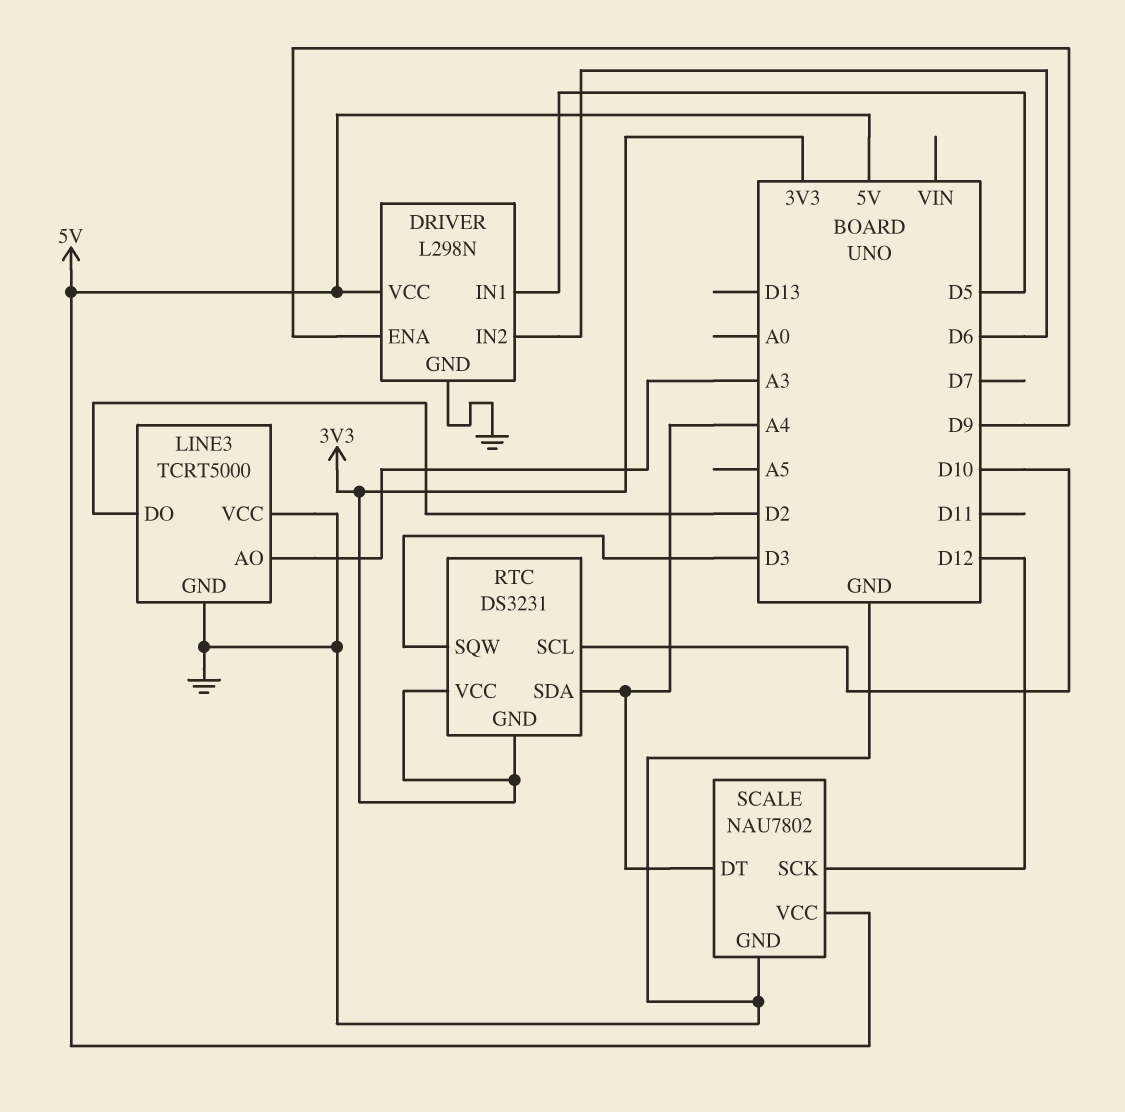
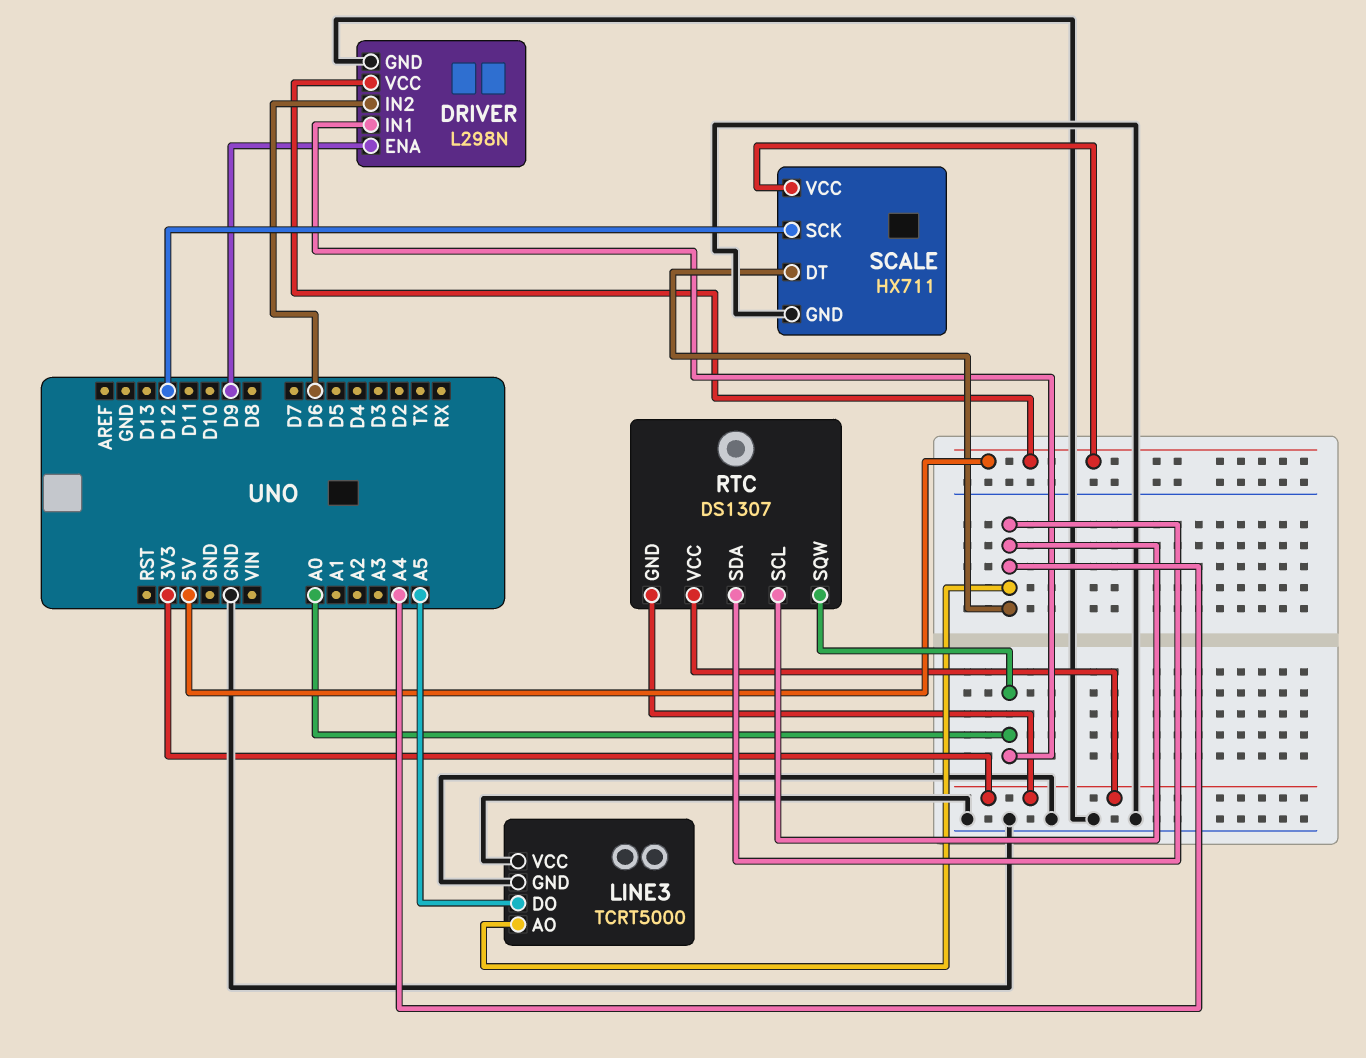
DRIVER pin IN1: D5 -> A0
LINE3 pin AO: A3 -> A4
LINE3 pin DO: D2 -> A5
RTC: DS3231 -> DS1307
RTC pin SCL: D10 -> A4
RTC pin SQW: D3 -> A0
SCALE: NAU7802 -> HX711

